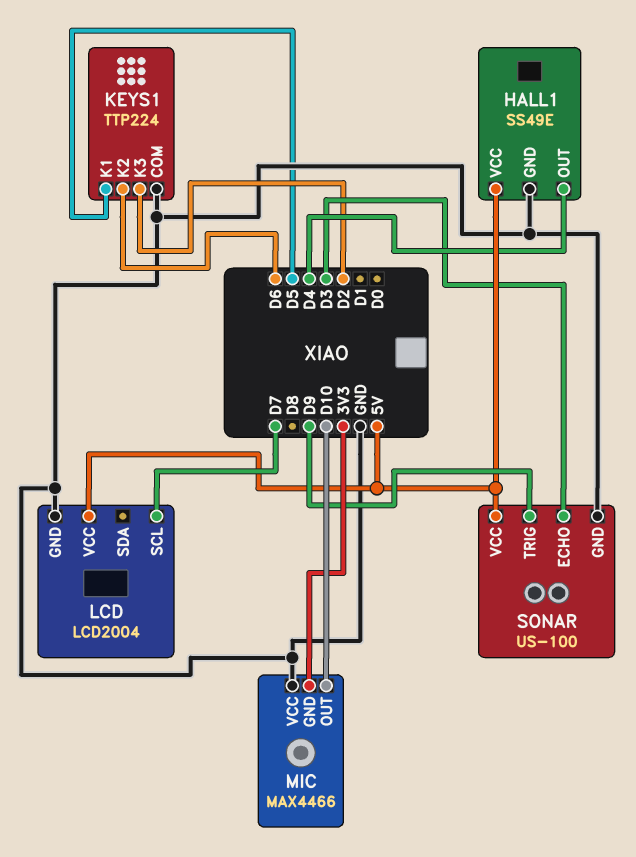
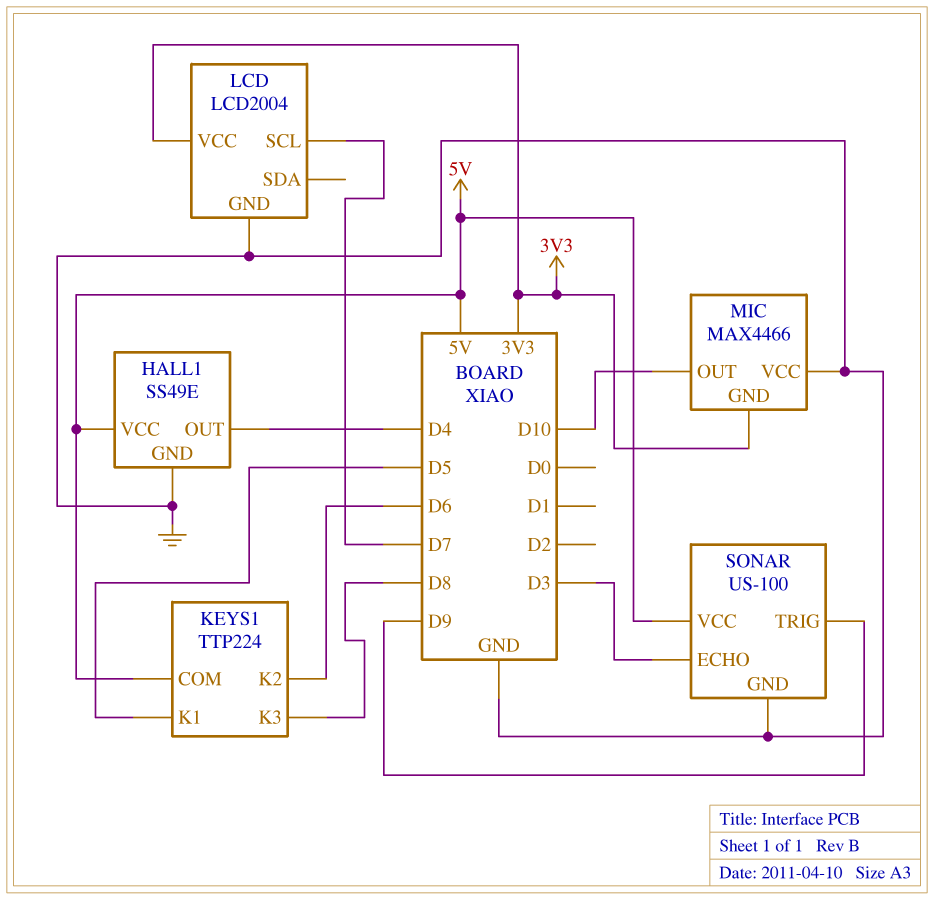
KEYS1 pin COM: GND -> 5V
KEYS1 pin K3: D2 -> D8
LCD pin VCC: 5V -> 3V3

